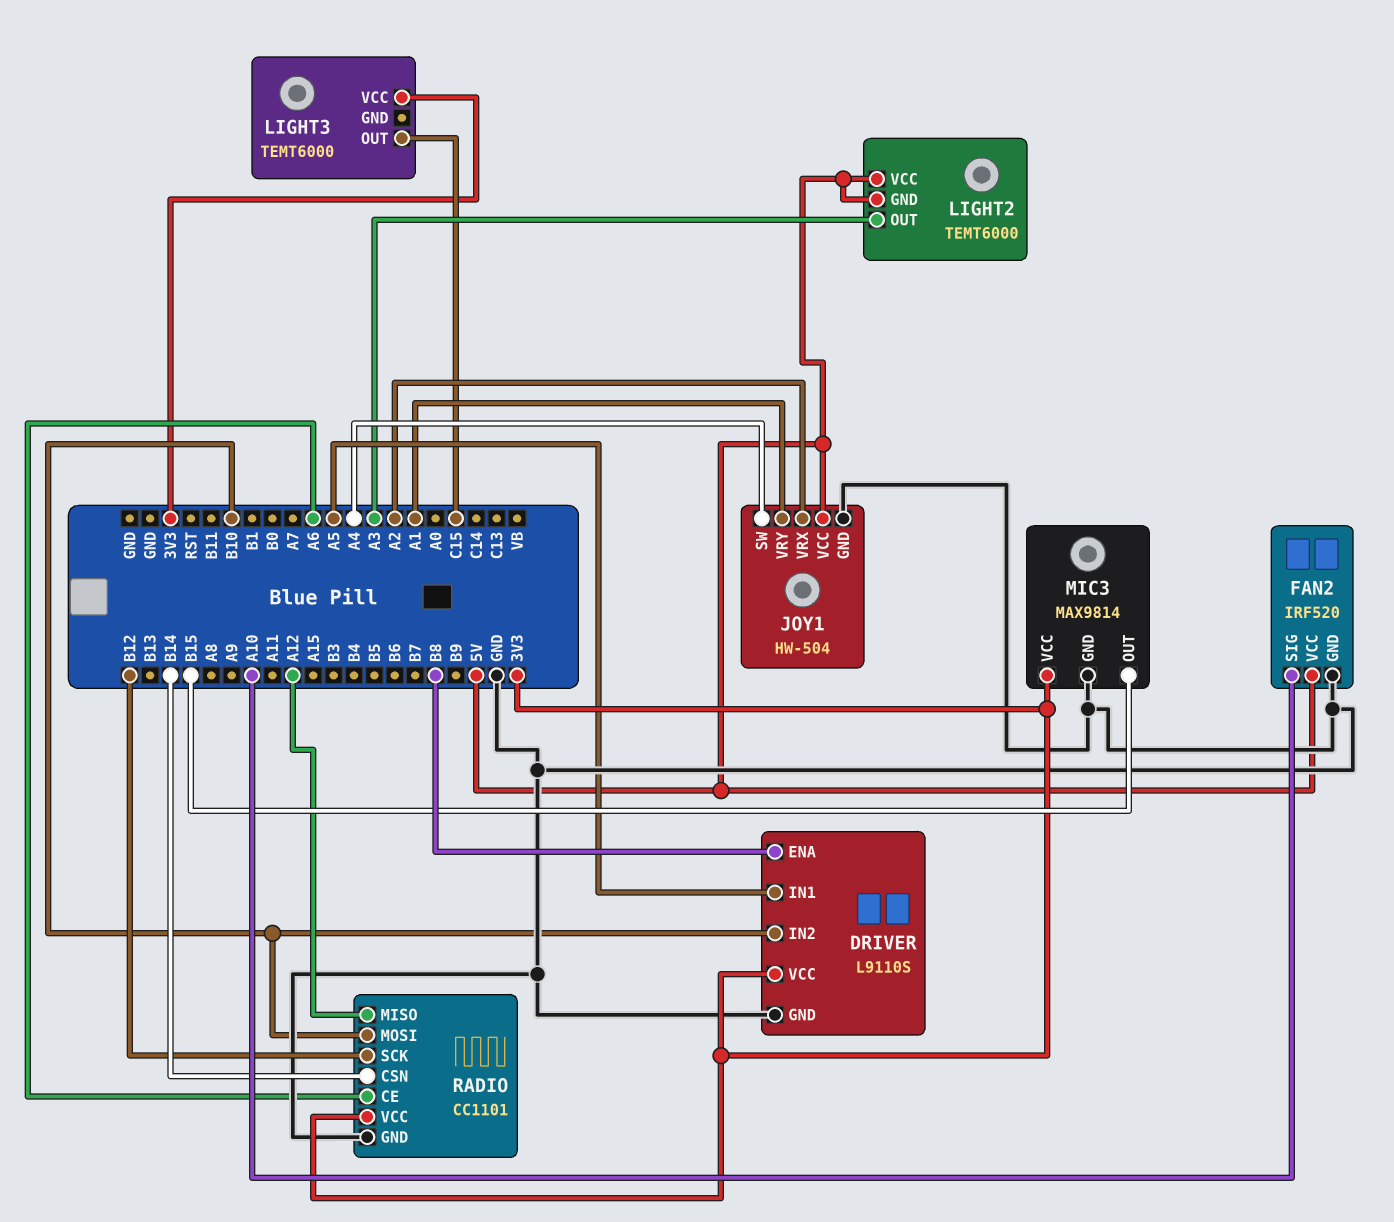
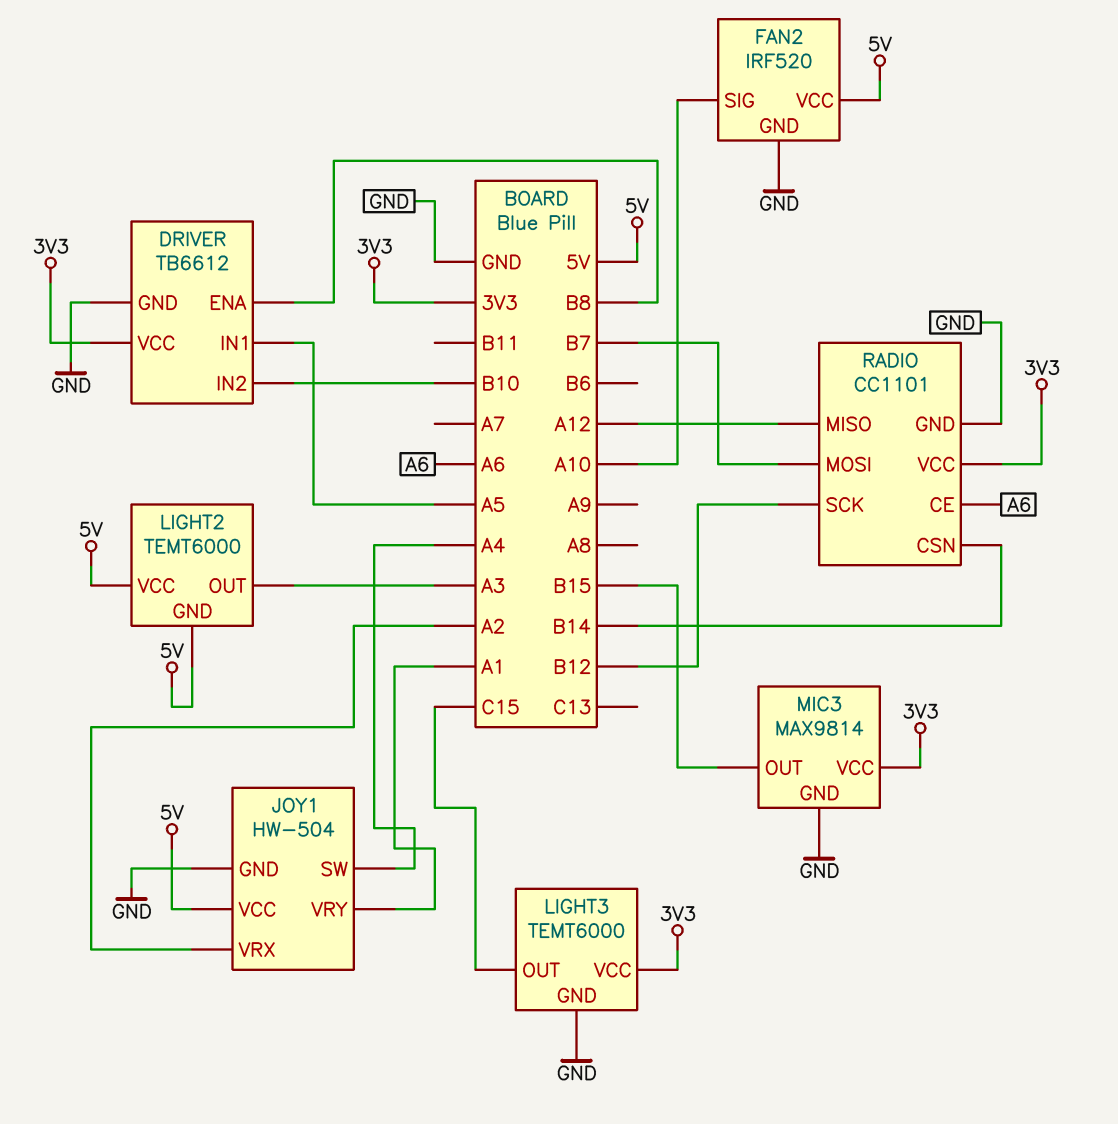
DRIVER: L9110S -> TB6612
LIGHT3 pin GND: none -> GND
RADIO pin MOSI: B10 -> B7

